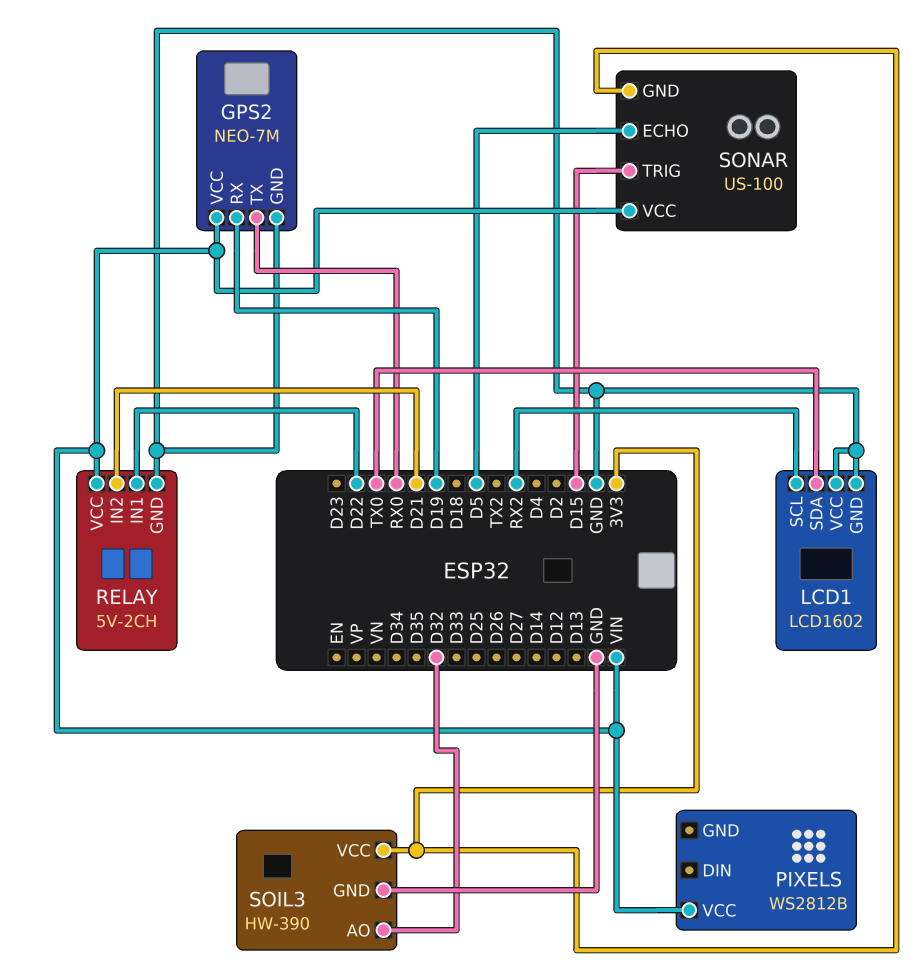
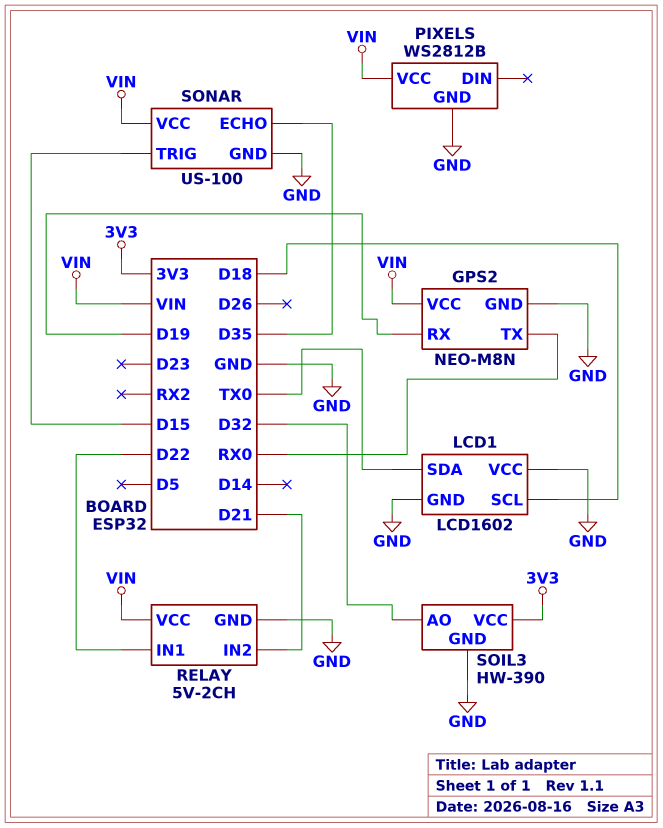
GPS2: NEO-7M -> NEO-M8N
LCD1 pin SCL: RX2 -> D18
PIXELS pin GND: none -> GND
SONAR pin ECHO: D5 -> D35
SONAR pin GND: 3V3 -> GND

